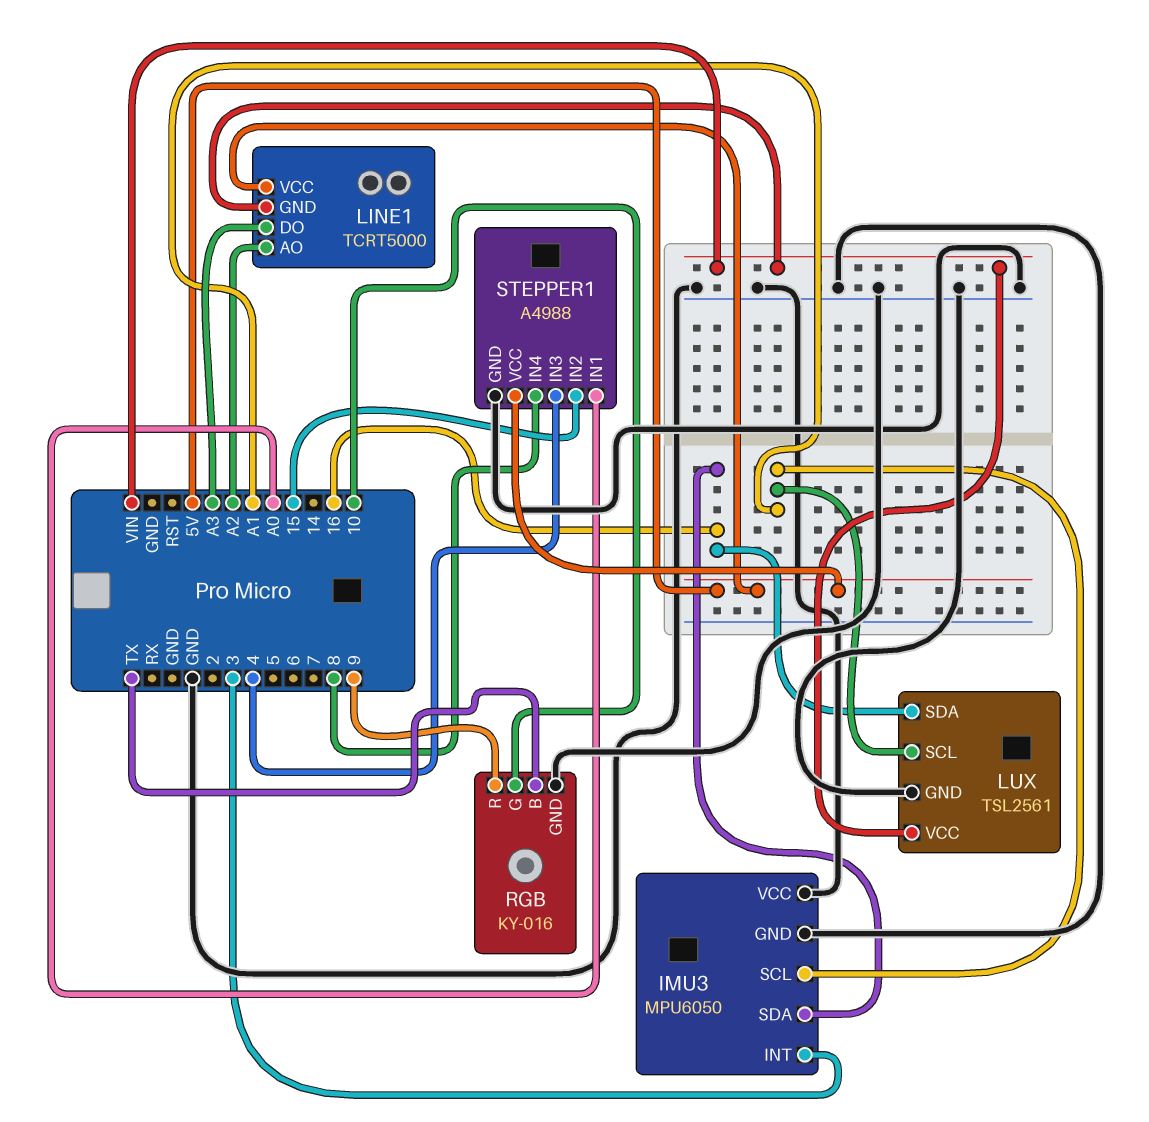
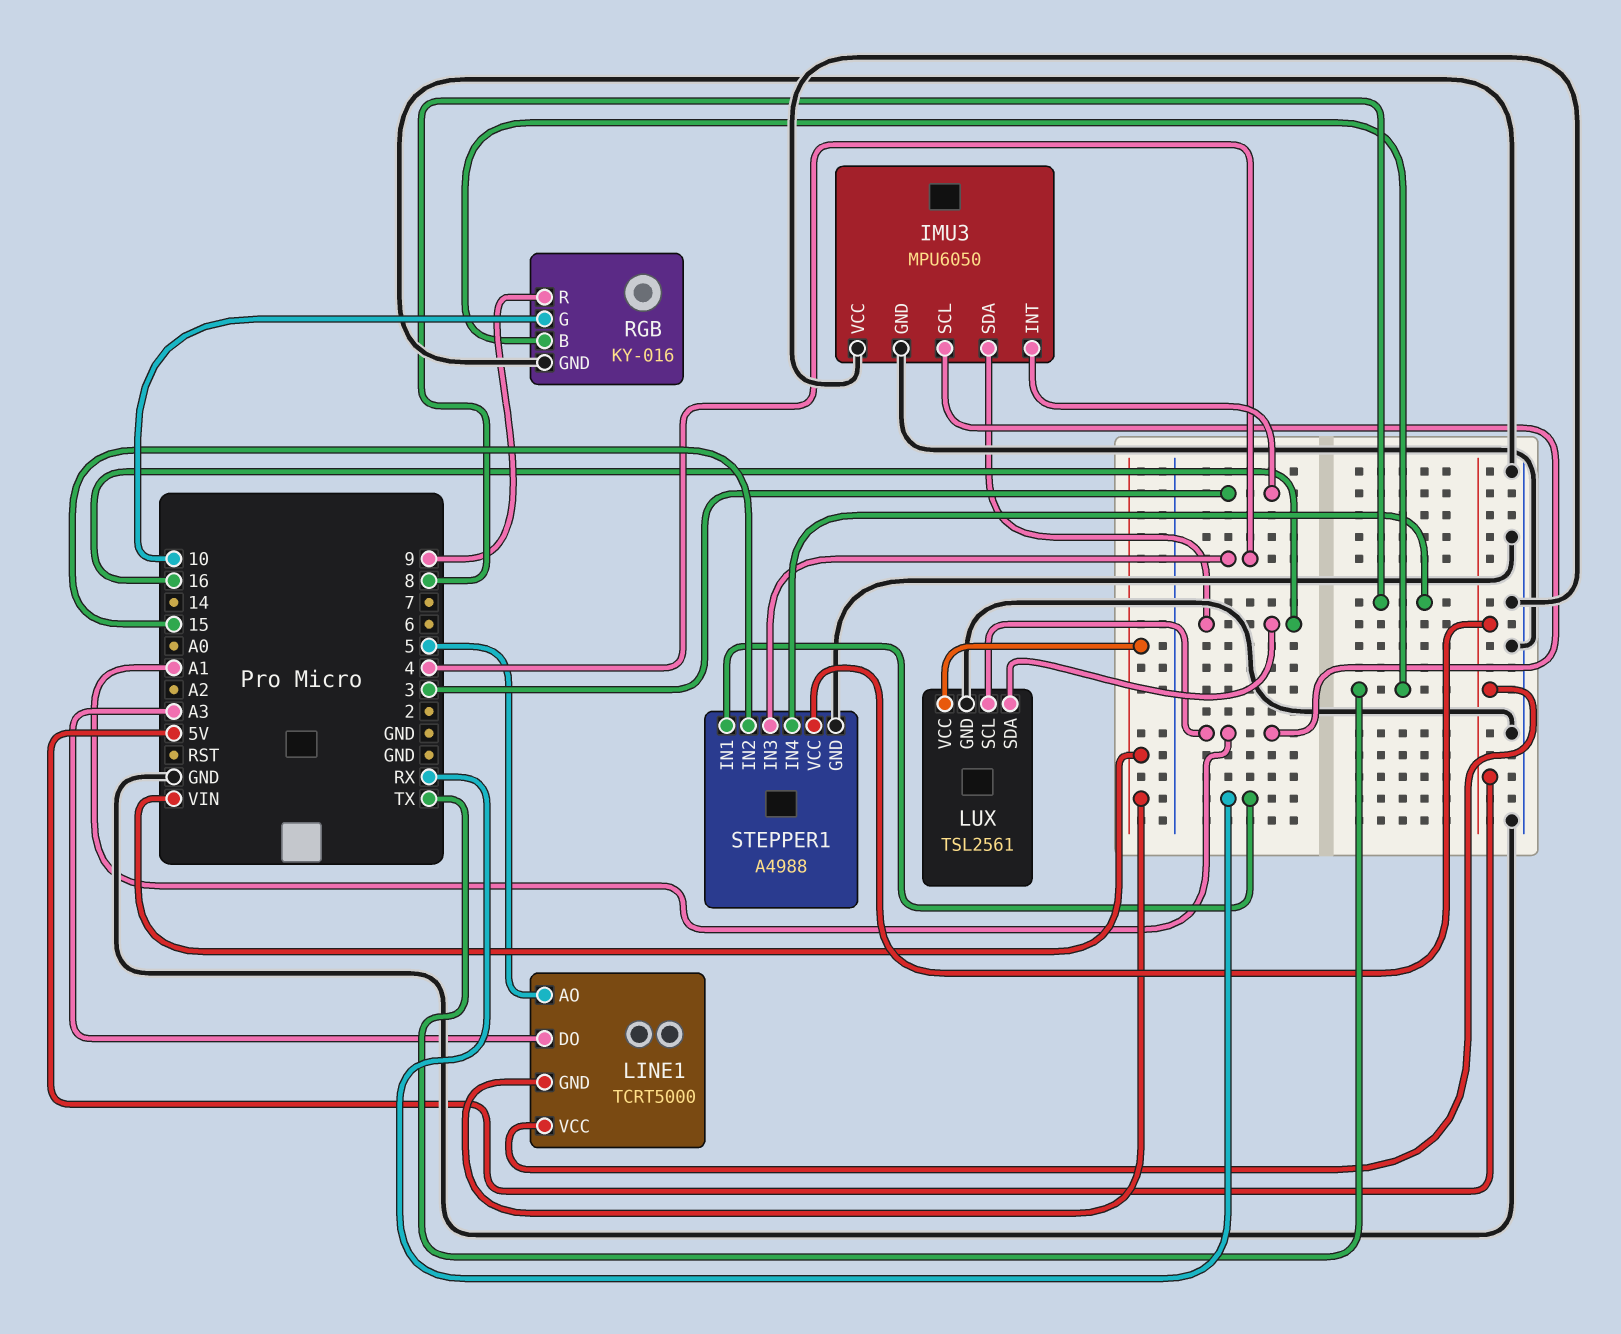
LINE1 pin AO: A2 -> 5
STEPPER1 pin IN1: A0 -> RX

